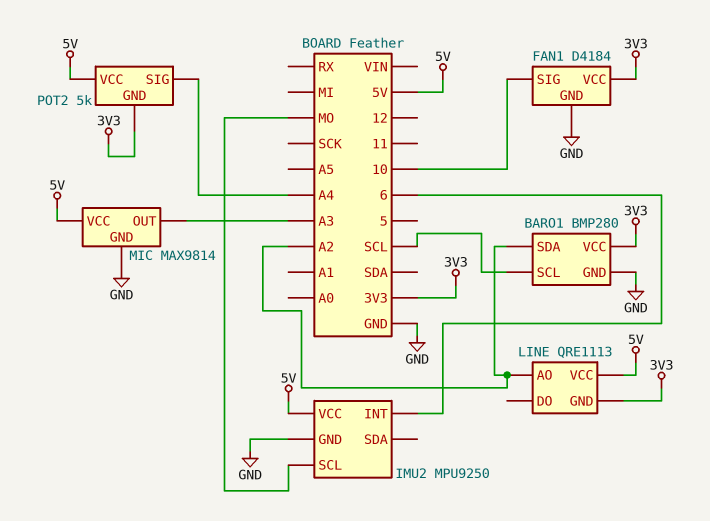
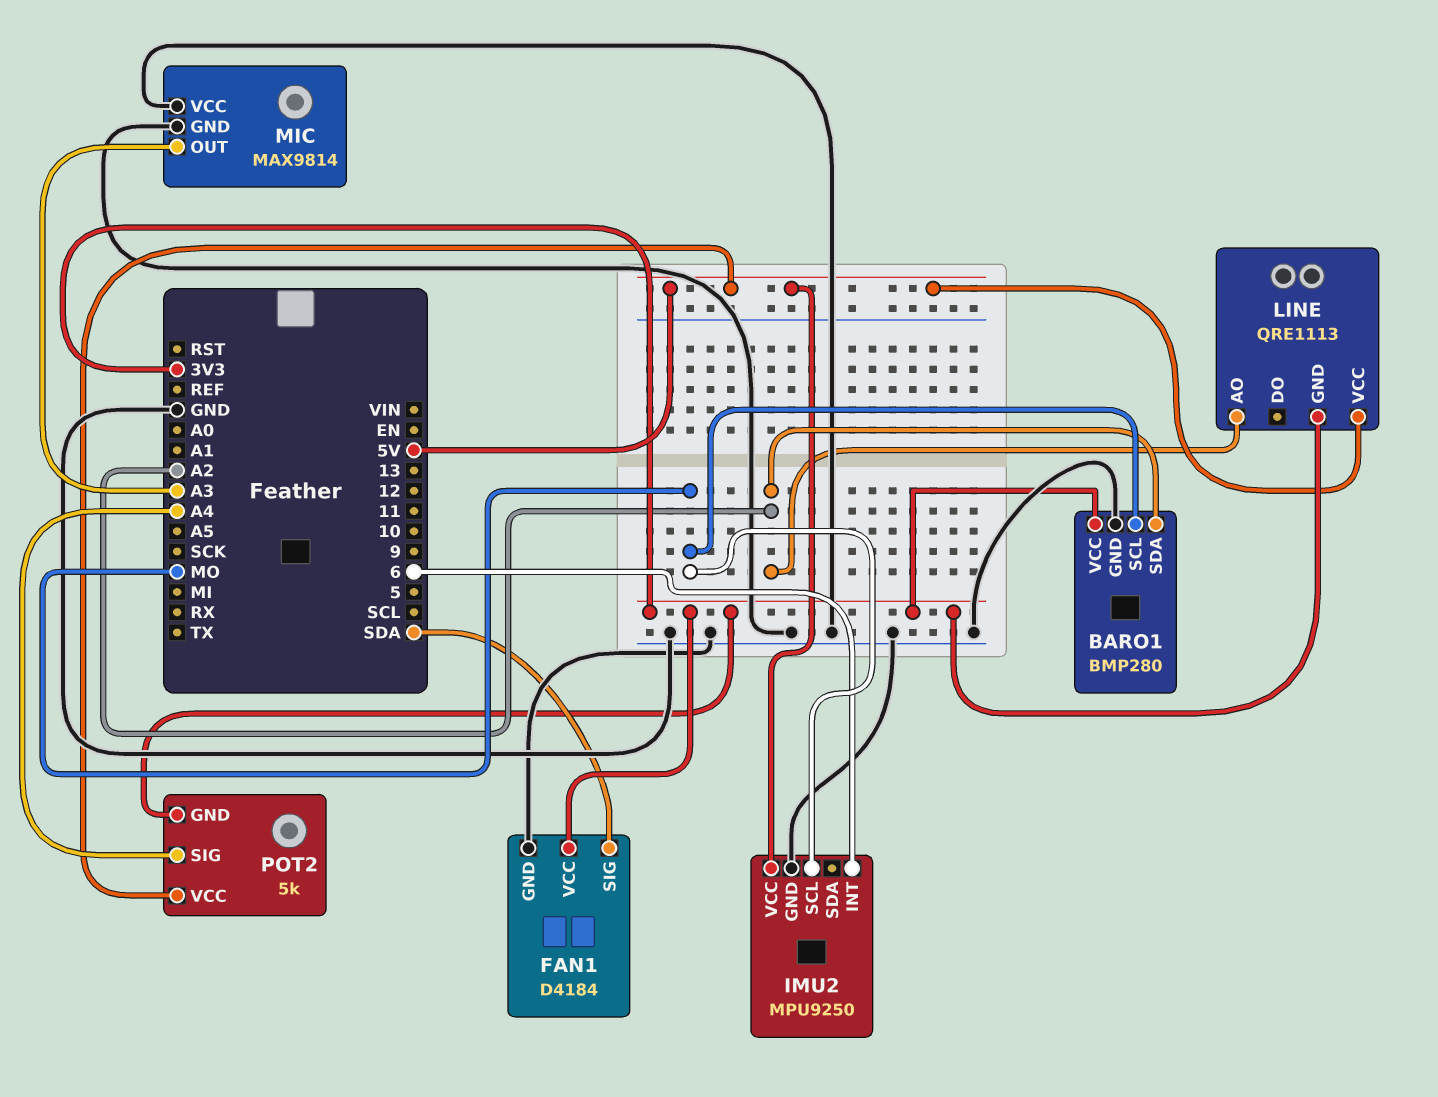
BARO1 pin SCL: SCL -> MO
FAN1 pin SIG: 10 -> SDA
MIC pin VCC: 5V -> GND

